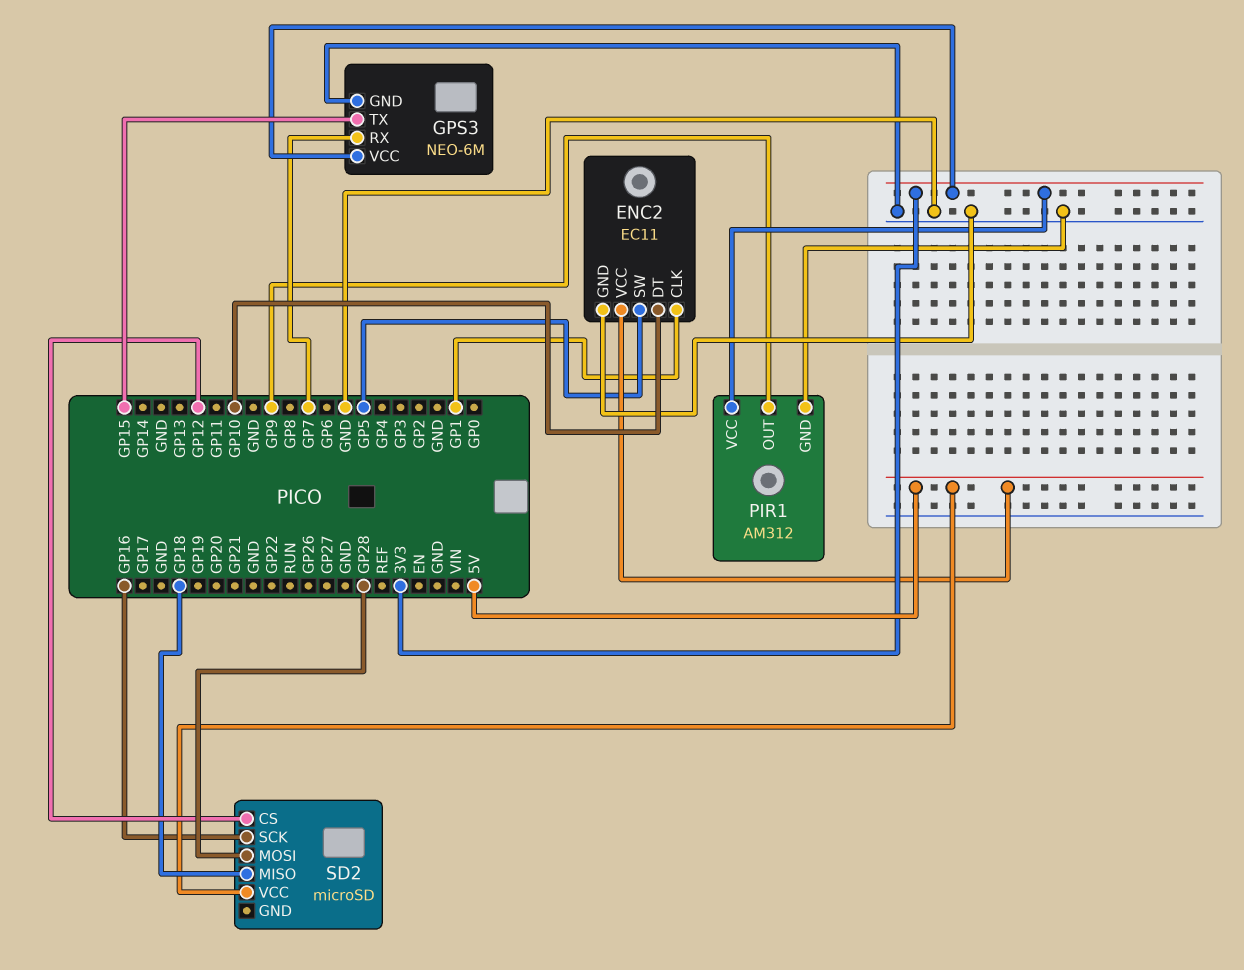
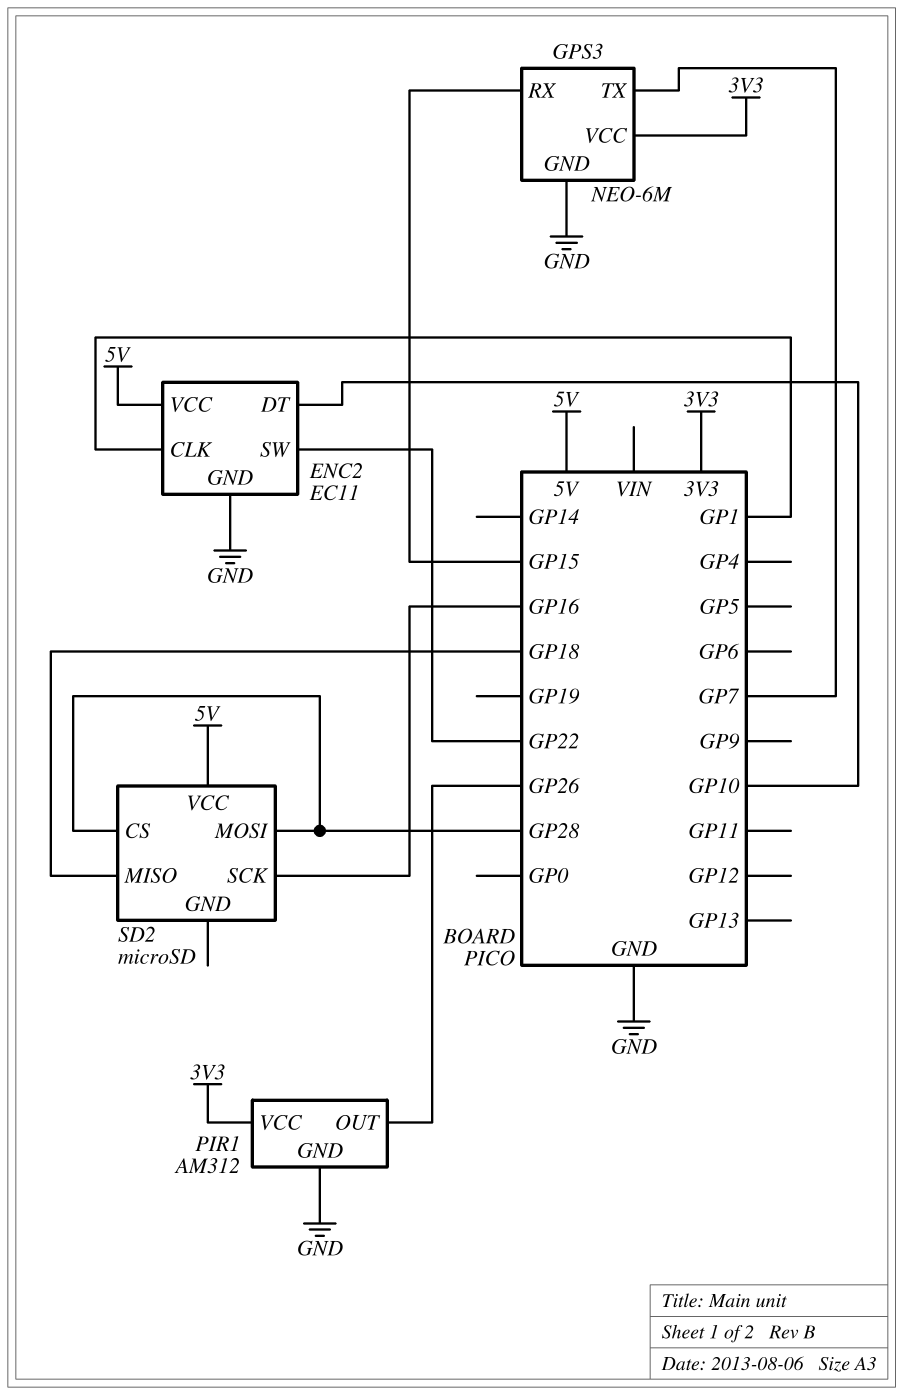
ENC2 pin SW: GP5 -> GP22
GPS3 pin RX: GP7 -> GP15
GPS3 pin TX: GP15 -> GP7
PIR1 pin OUT: GP9 -> GP26
SD2 pin CS: GP12 -> GP28

